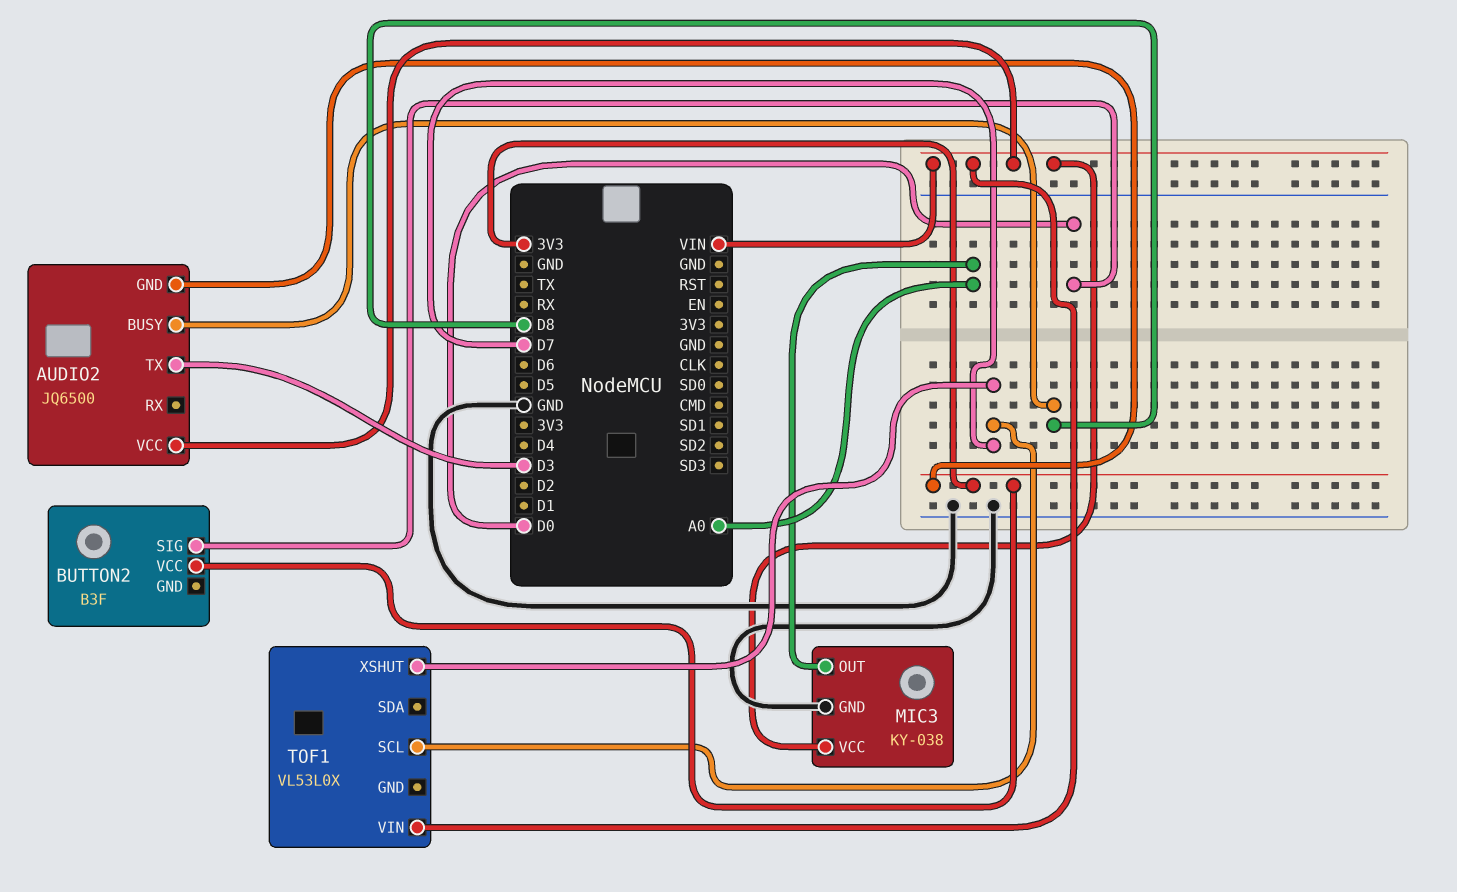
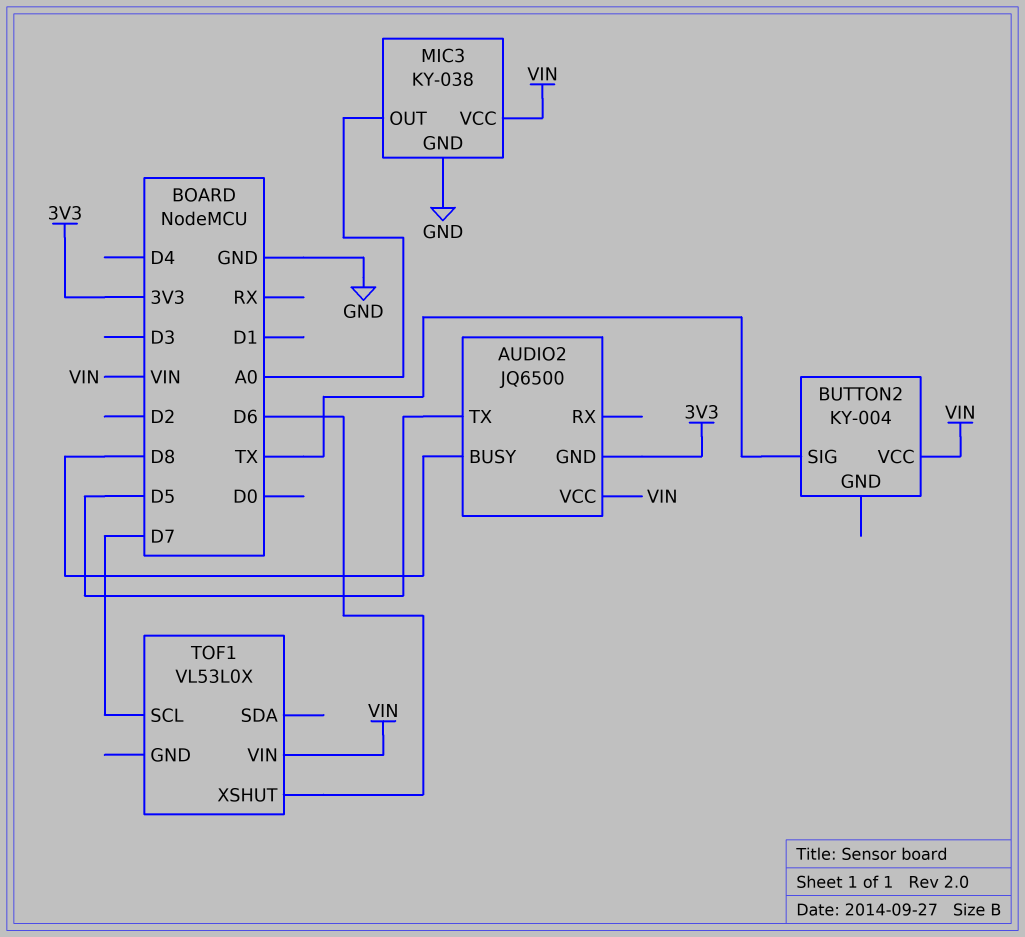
AUDIO2 pin TX: D3 -> D5
BUTTON2: B3F -> KY-004
BUTTON2 pin SIG: D0 -> TX
BUTTON2 pin VCC: 3V3 -> VIN
TOF1 pin XSHUT: D7 -> D6

